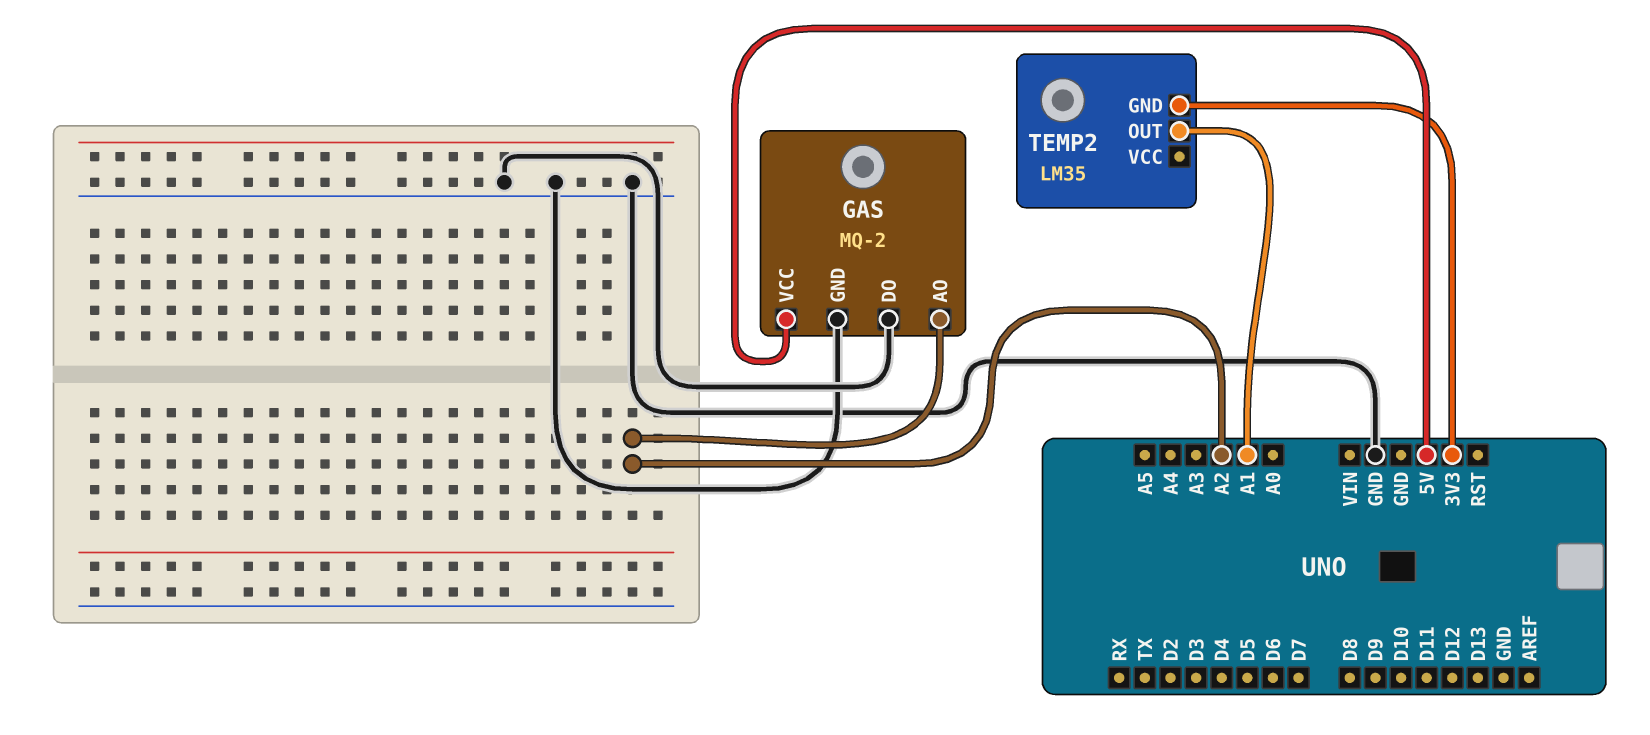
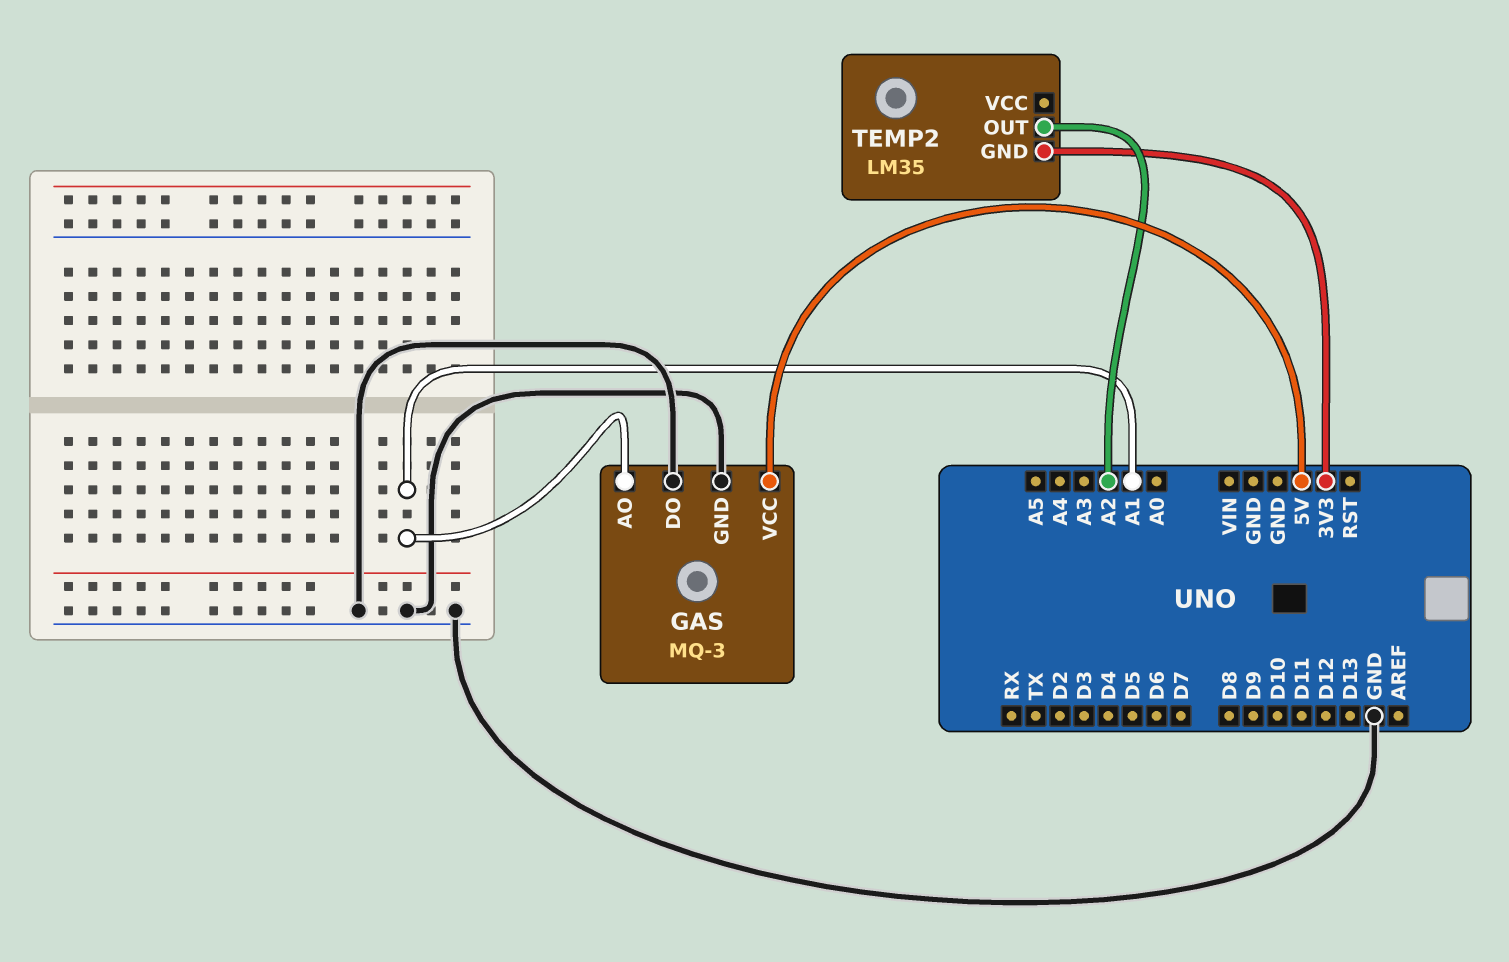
GAS: MQ-2 -> MQ-3
GAS pin AO: A2 -> A1
TEMP2 pin OUT: A1 -> A2

